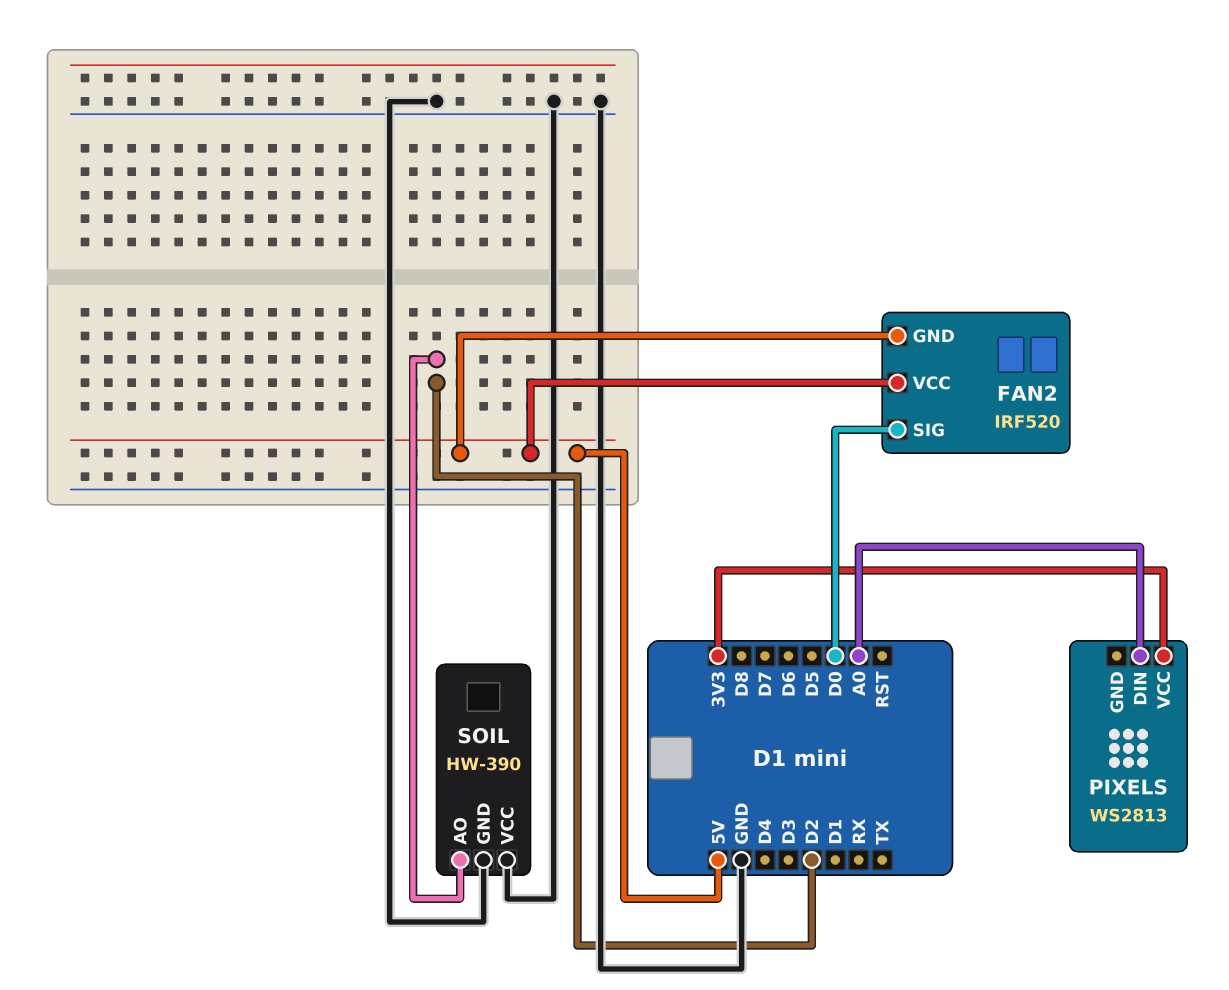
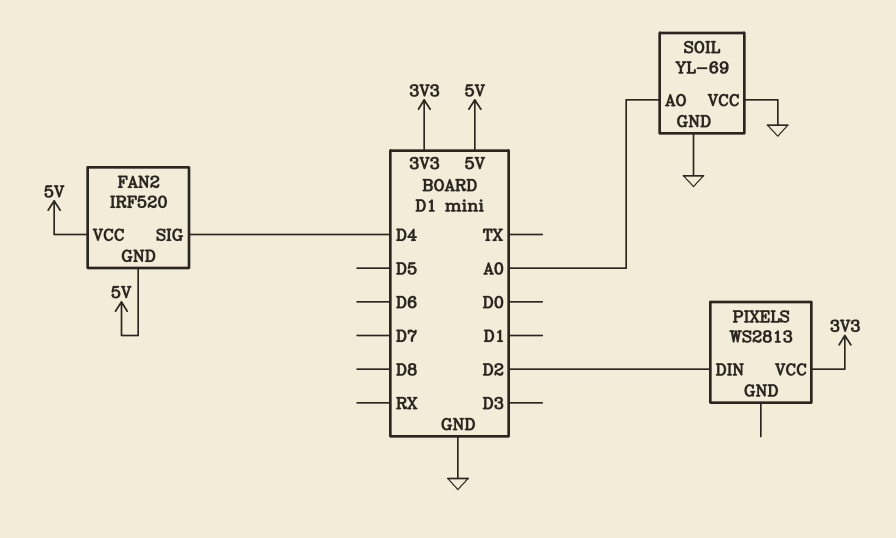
FAN2 pin SIG: D0 -> D4
PIXELS pin DIN: A0 -> D2
SOIL: HW-390 -> YL-69
SOIL pin AO: D2 -> A0

